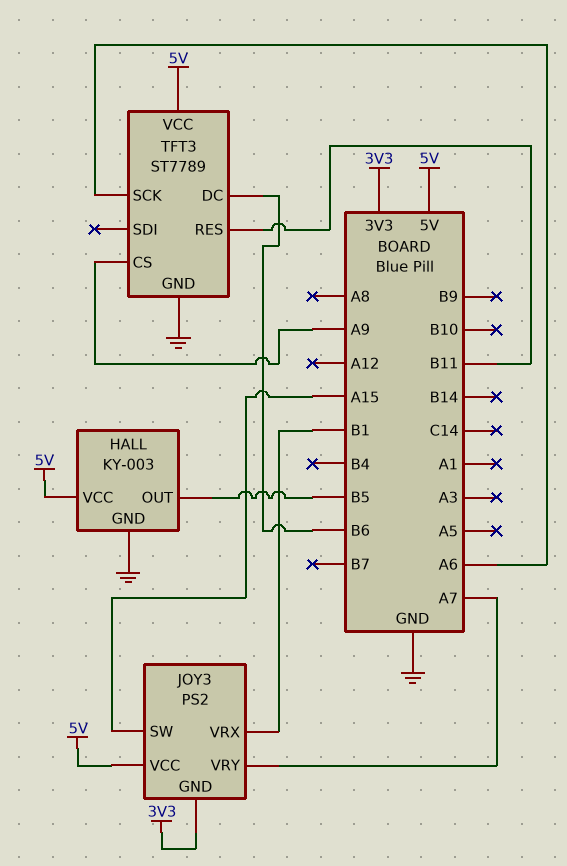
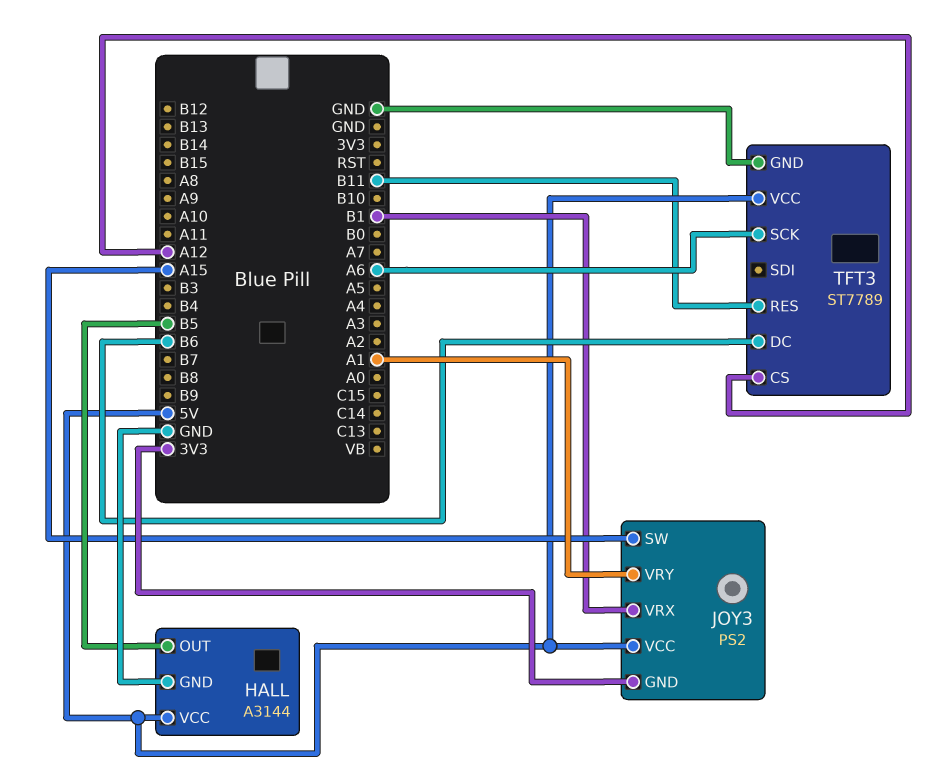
HALL: KY-003 -> A3144
JOY3 pin VRY: A7 -> A1
TFT3 pin CS: A9 -> A12

